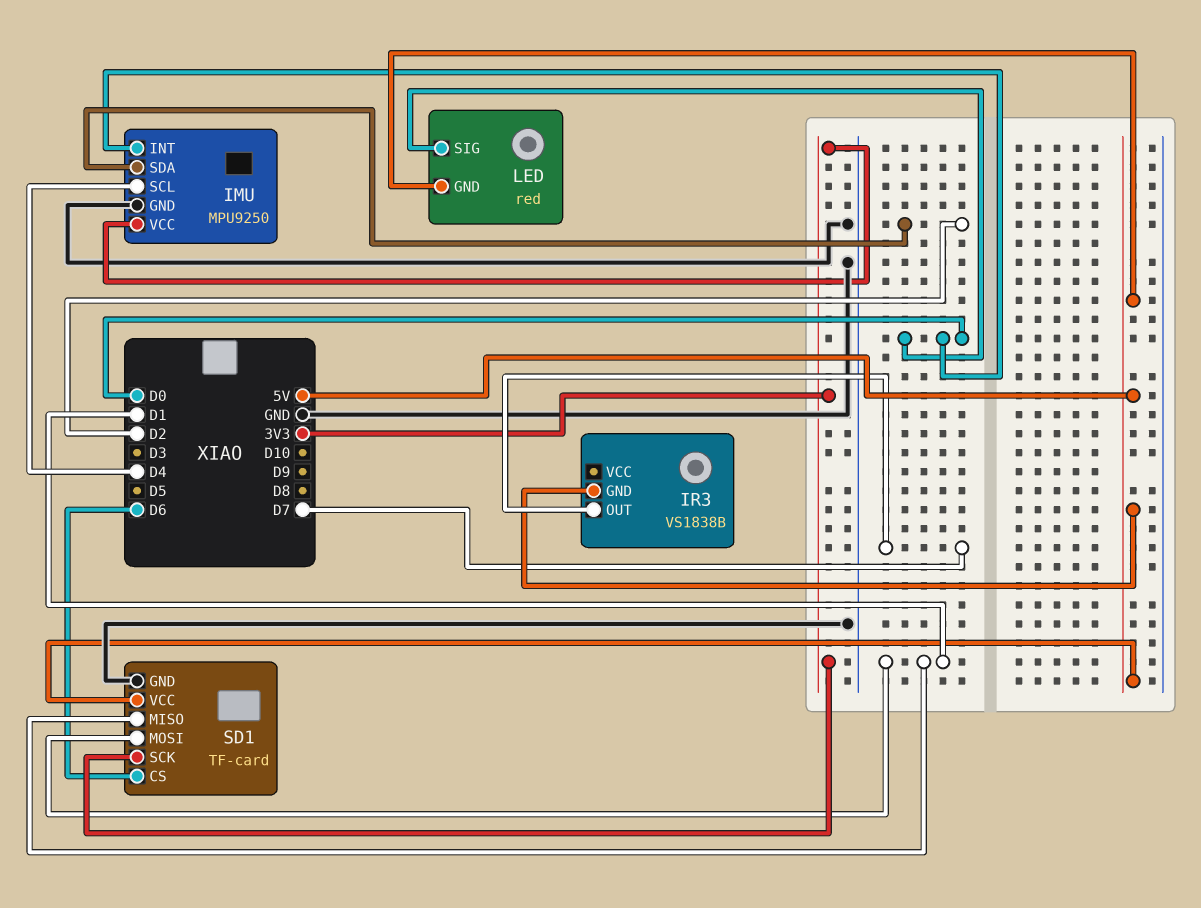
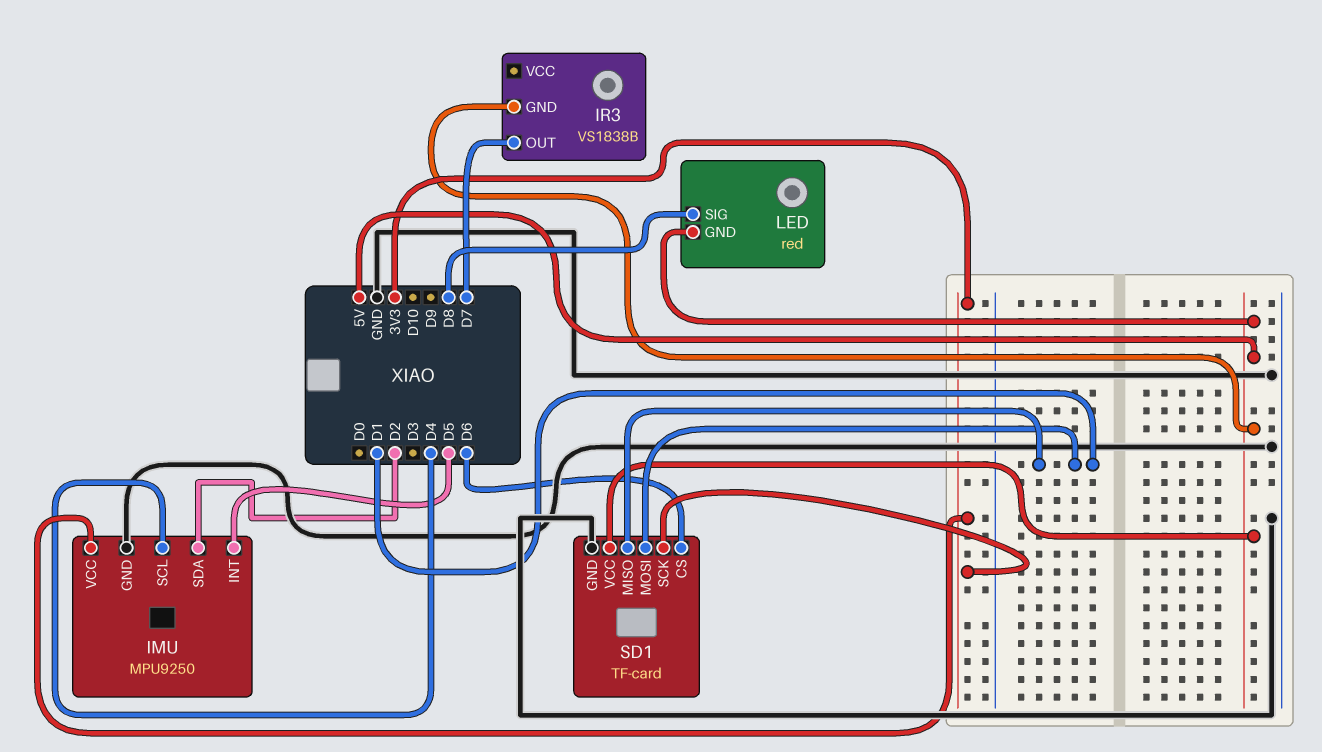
IMU pin INT: D0 -> D5
LED pin SIG: D0 -> D8

